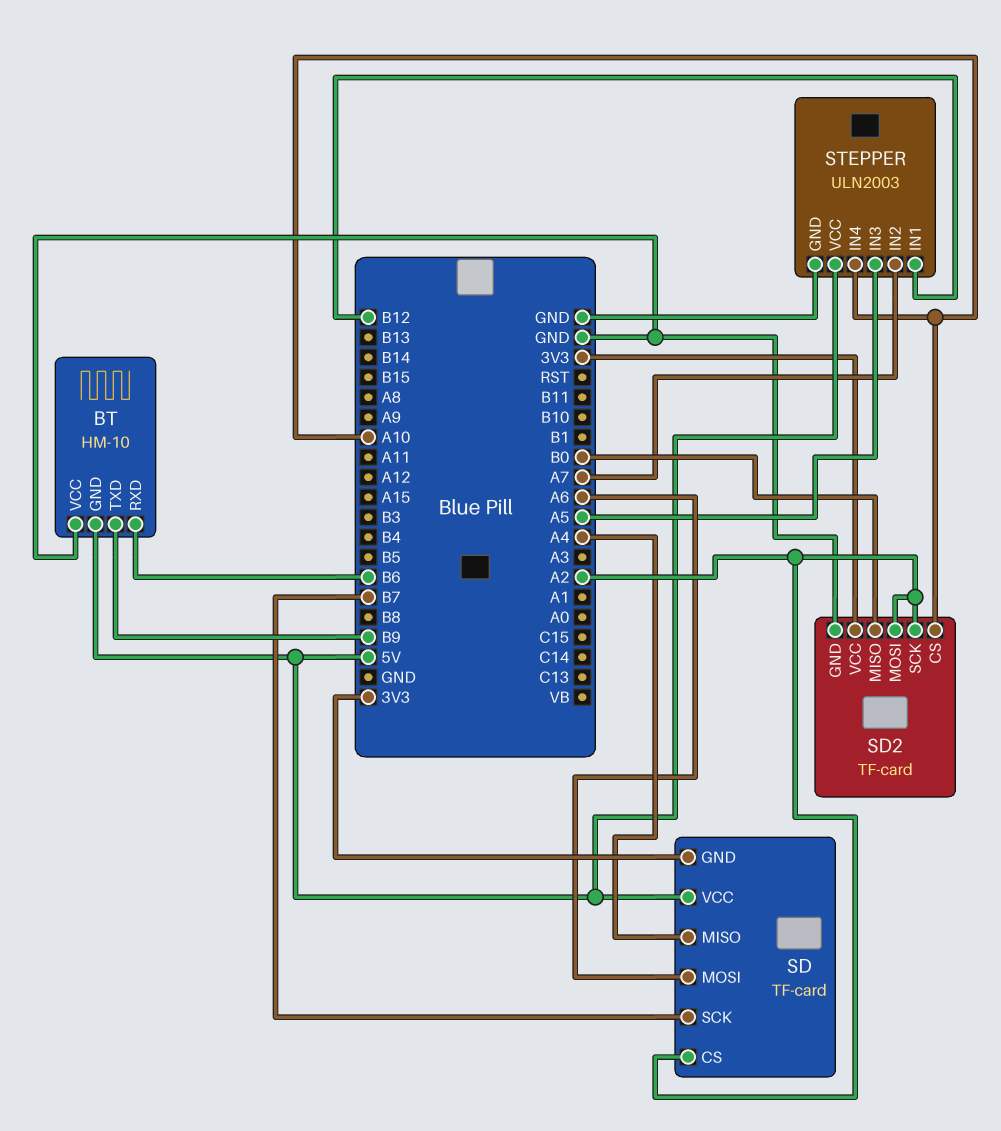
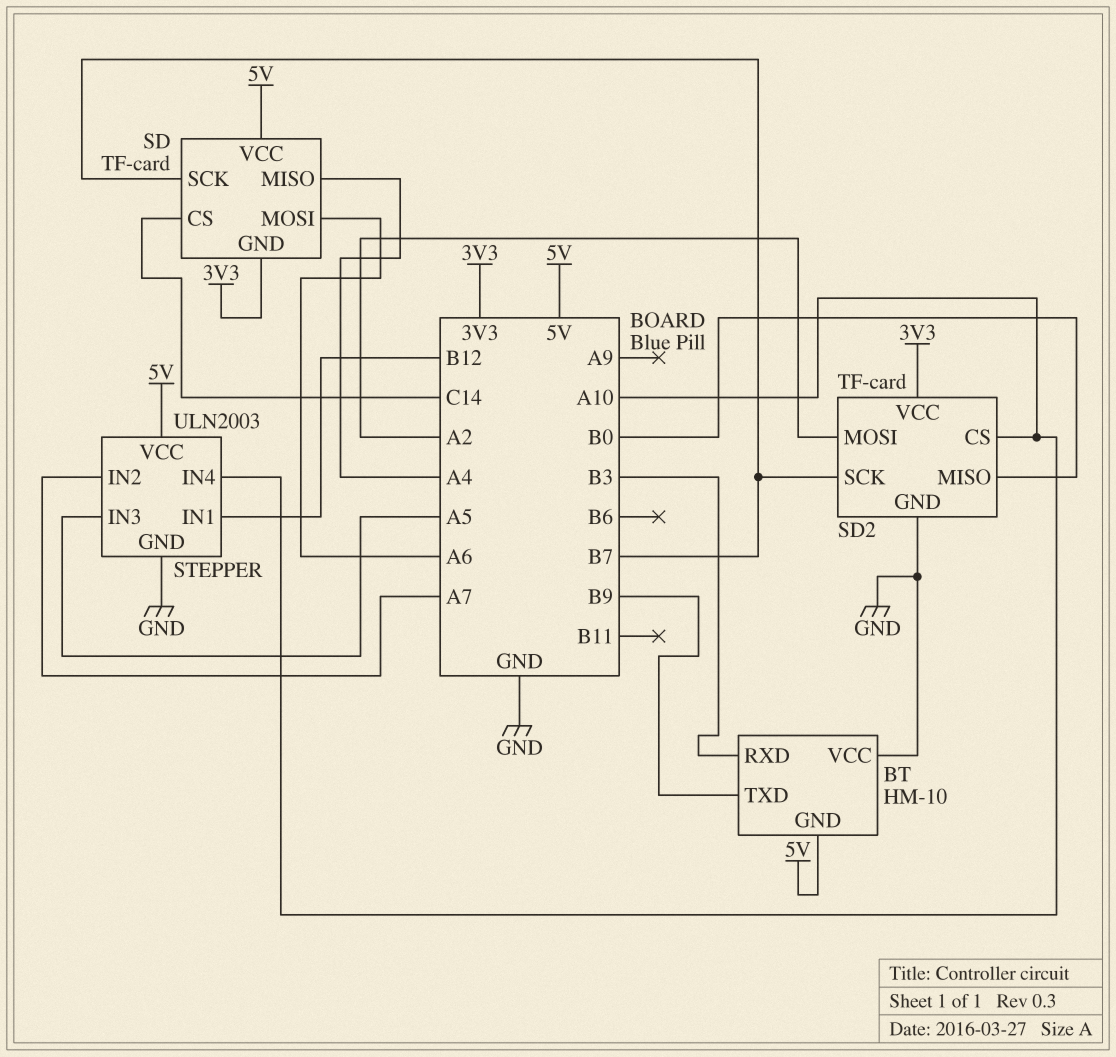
BT pin RXD: B6 -> B3
SD pin CS: A2 -> C14
SD2 pin SCK: A2 -> B7

